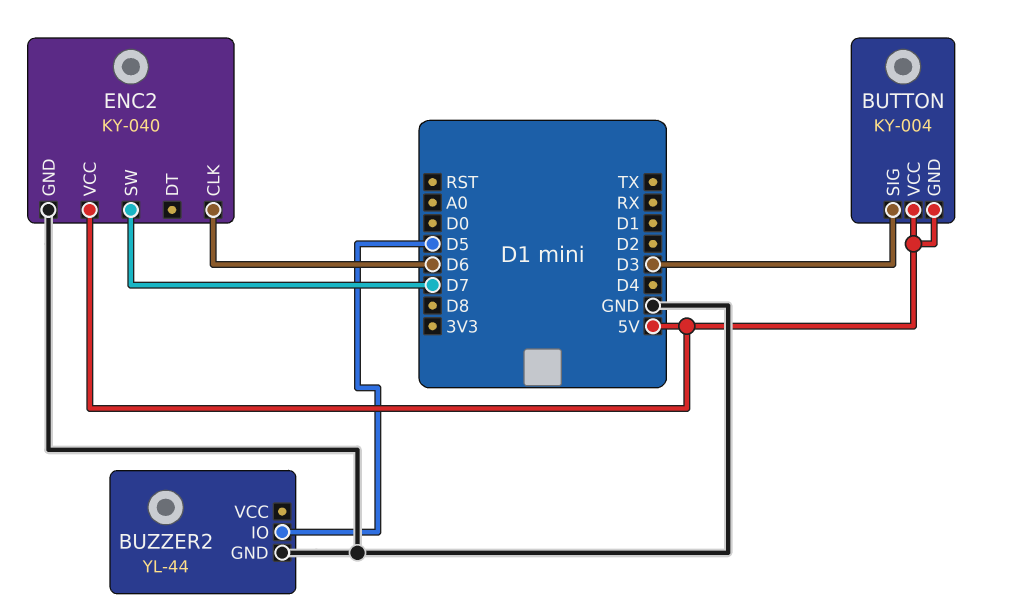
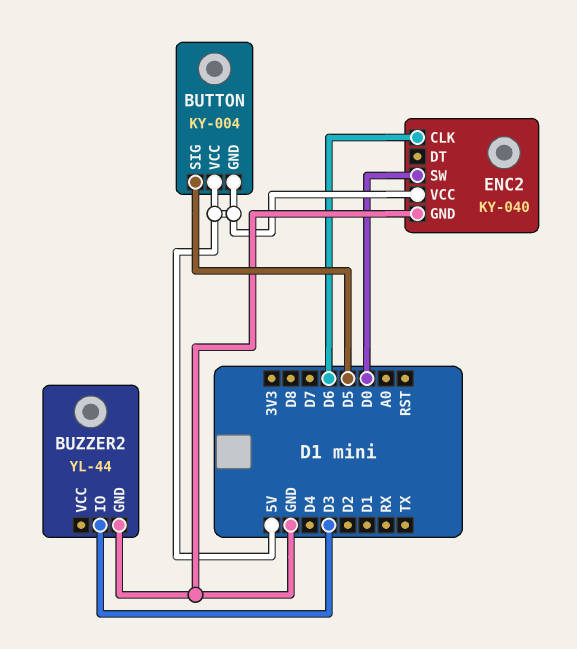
BUTTON pin SIG: D3 -> D5
BUZZER2 pin IO: D5 -> D3
ENC2 pin SW: D7 -> D0

